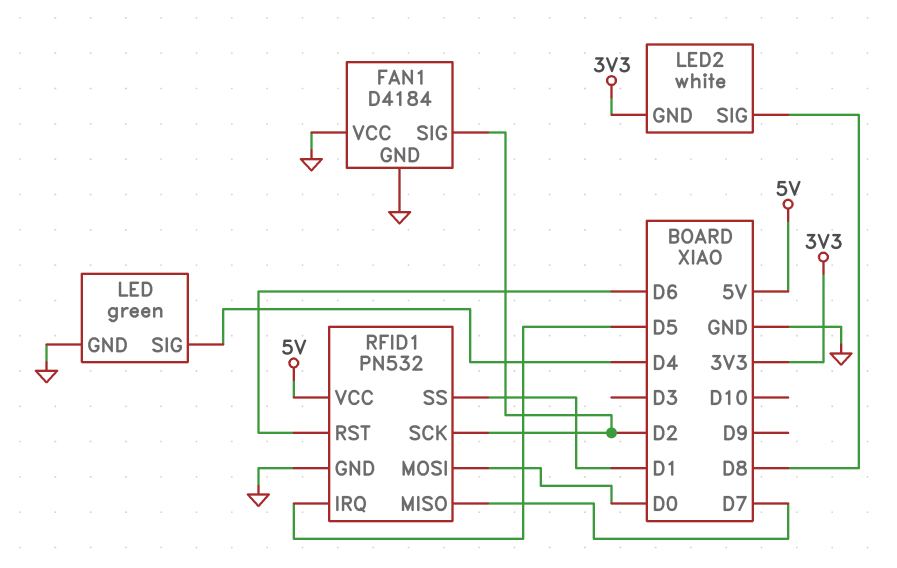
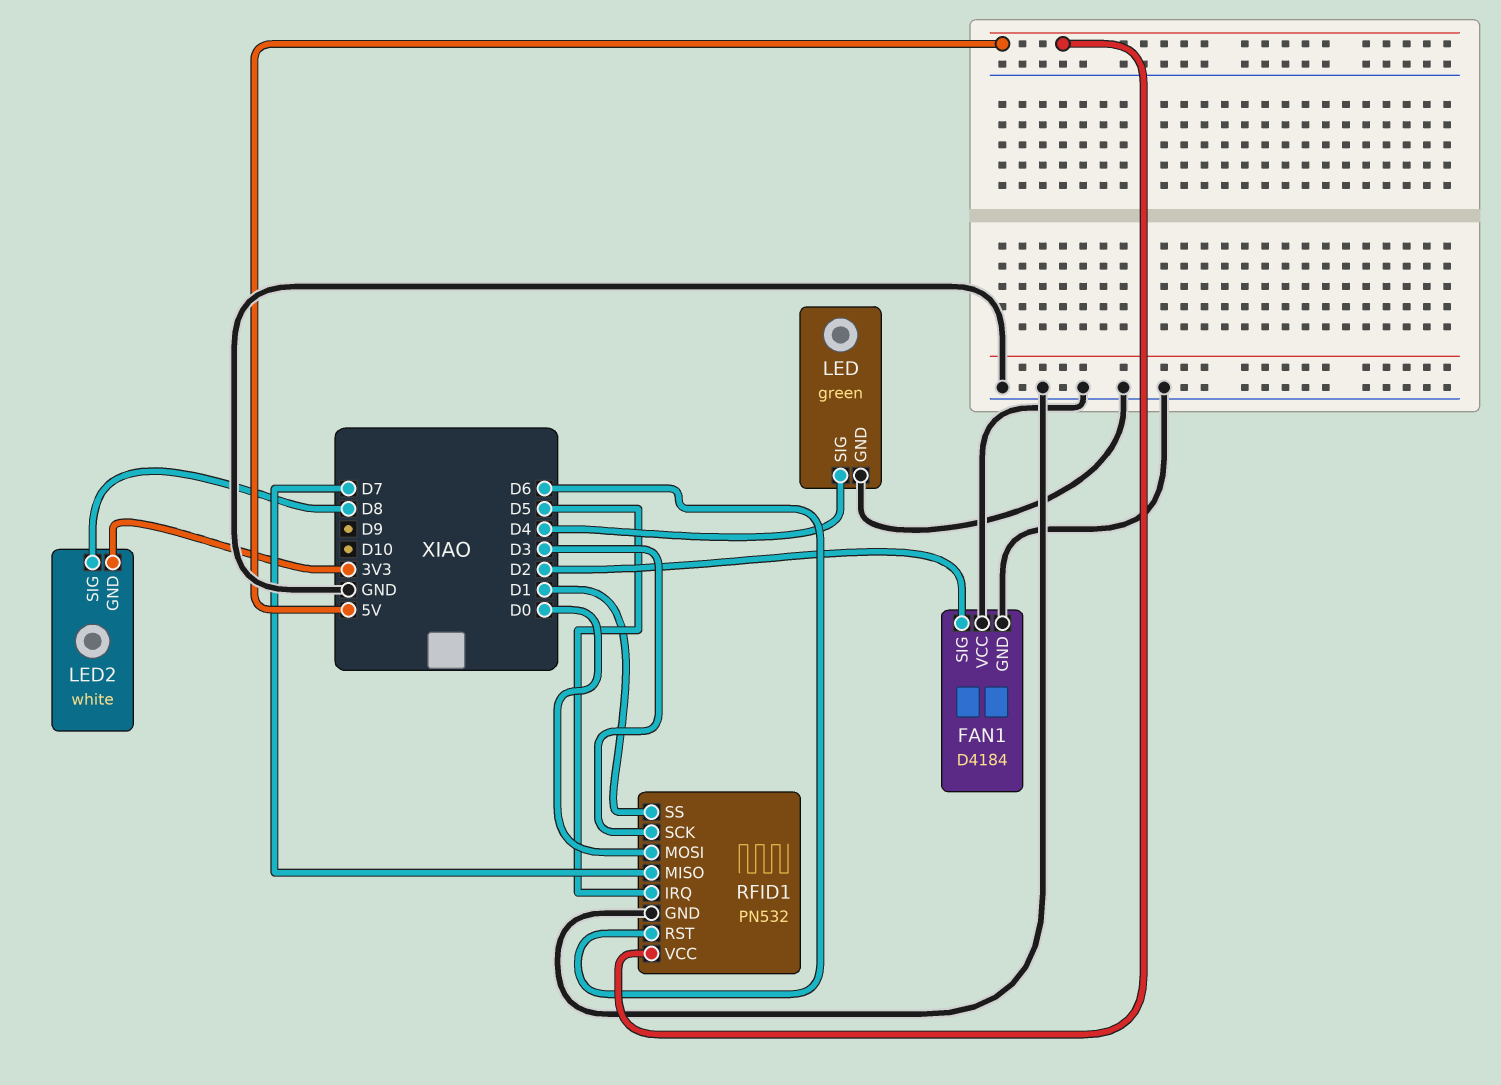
RFID1 pin SCK: D2 -> D3

